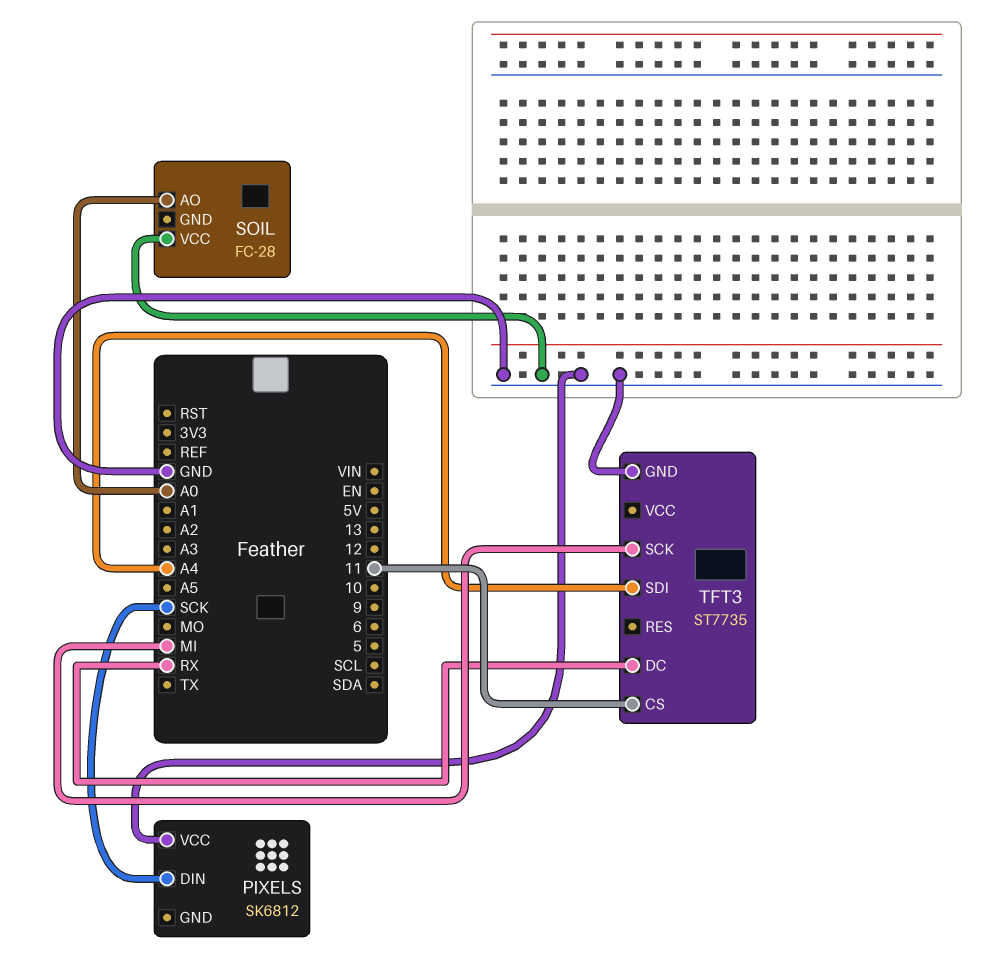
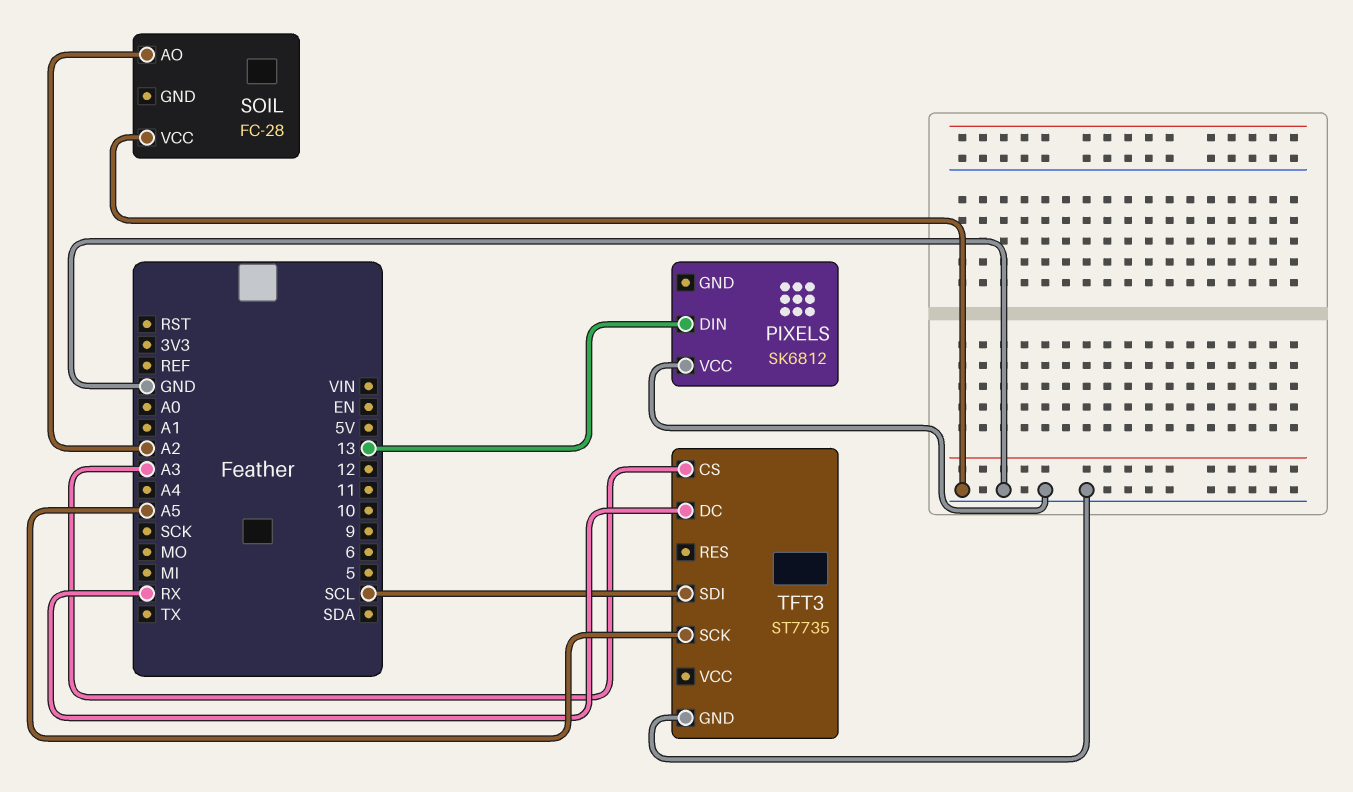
PIXELS pin DIN: SCK -> 13
SOIL pin AO: A0 -> A2
TFT3 pin CS: 11 -> A3
TFT3 pin SCK: MI -> A5
TFT3 pin SDI: A4 -> SCL

